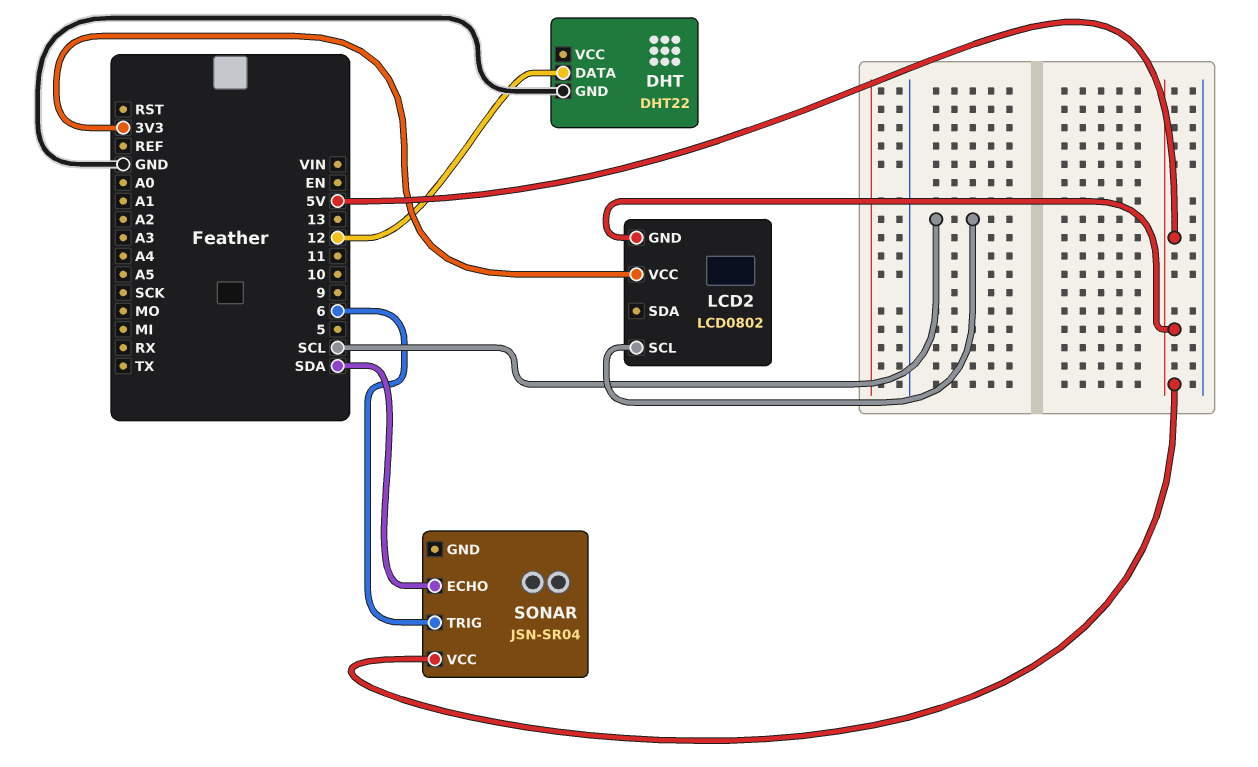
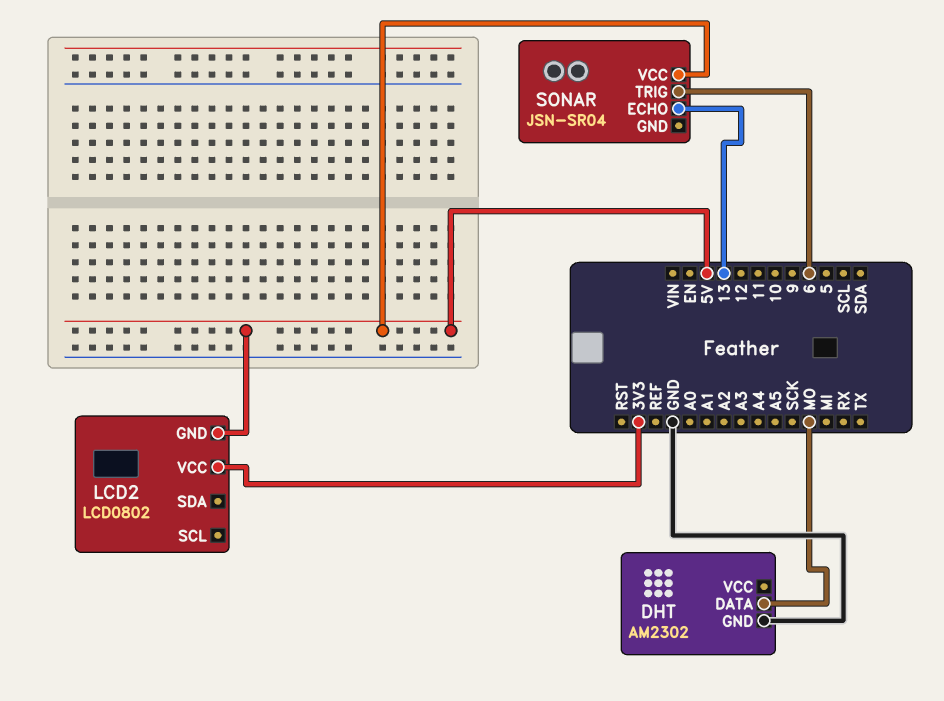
DHT: DHT22 -> AM2302
DHT pin DATA: 12 -> MO
LCD2 pin SCL: SCL -> none
SONAR pin ECHO: SDA -> 13

